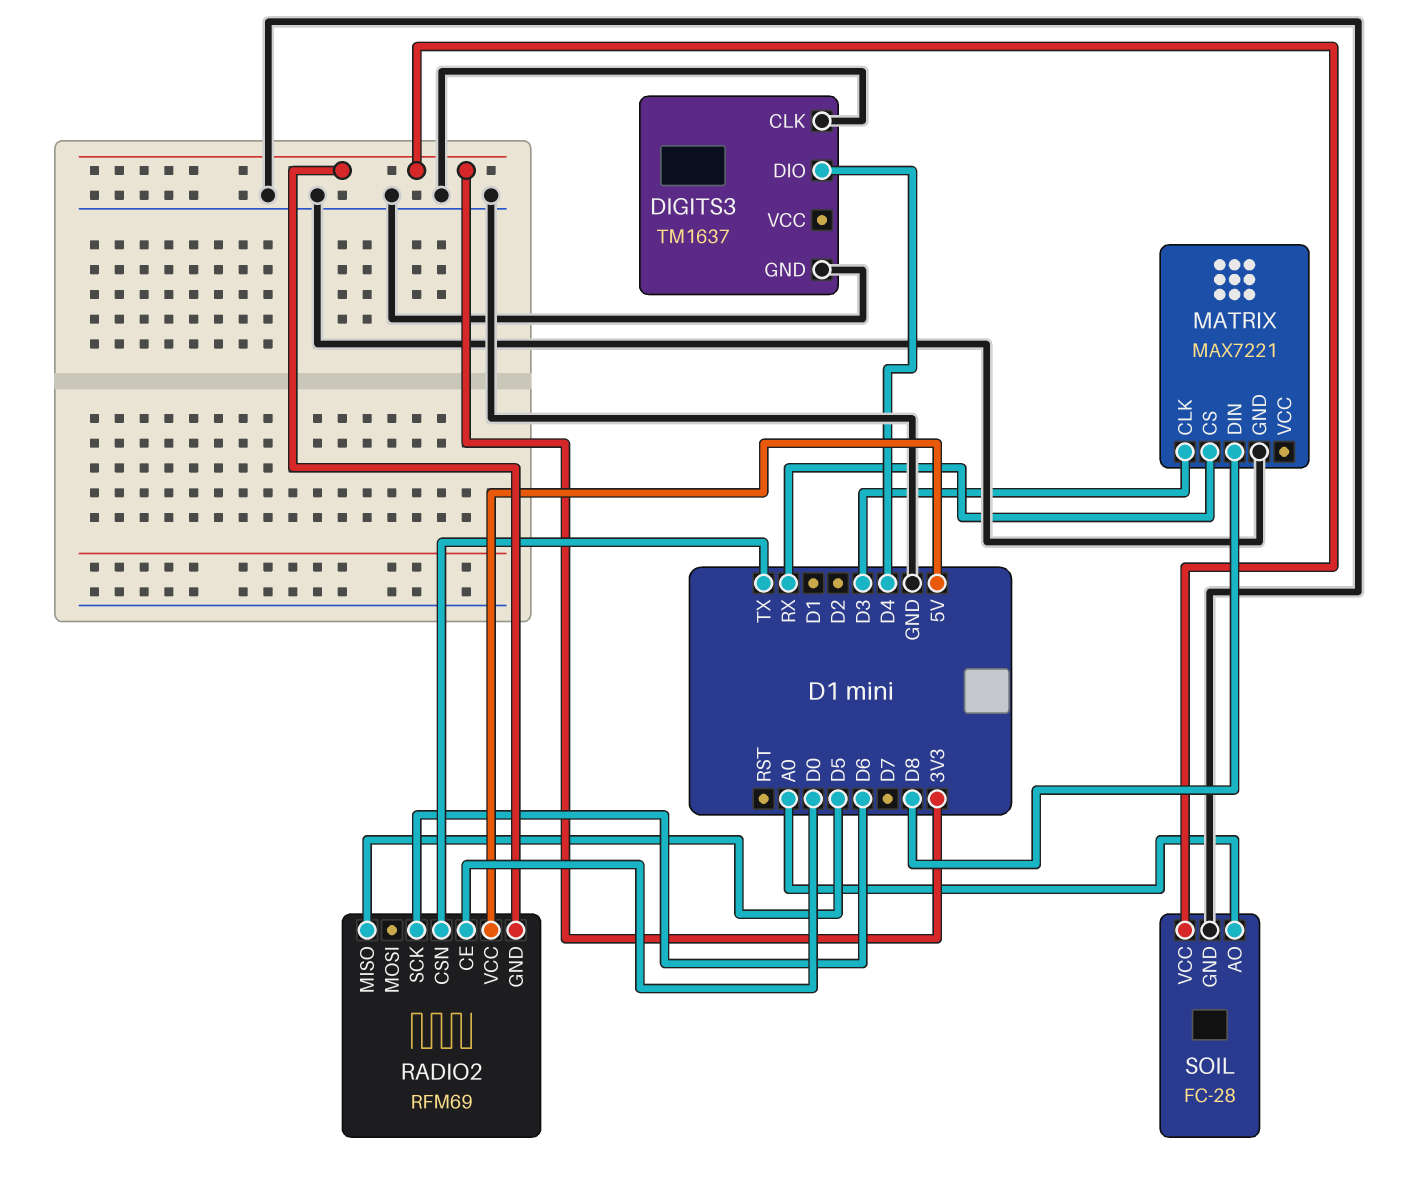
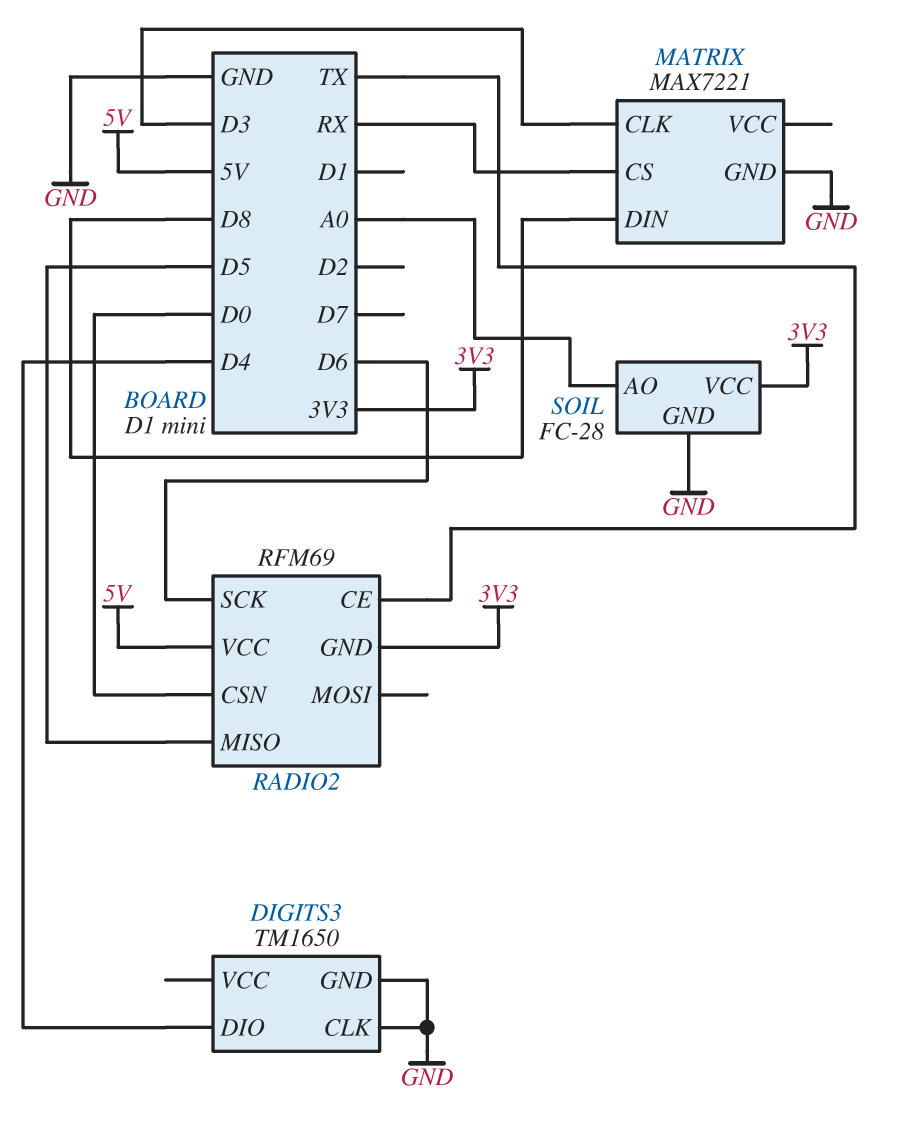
DIGITS3: TM1637 -> TM1650
RADIO2 pin CE: D0 -> TX
RADIO2 pin CSN: TX -> D0

